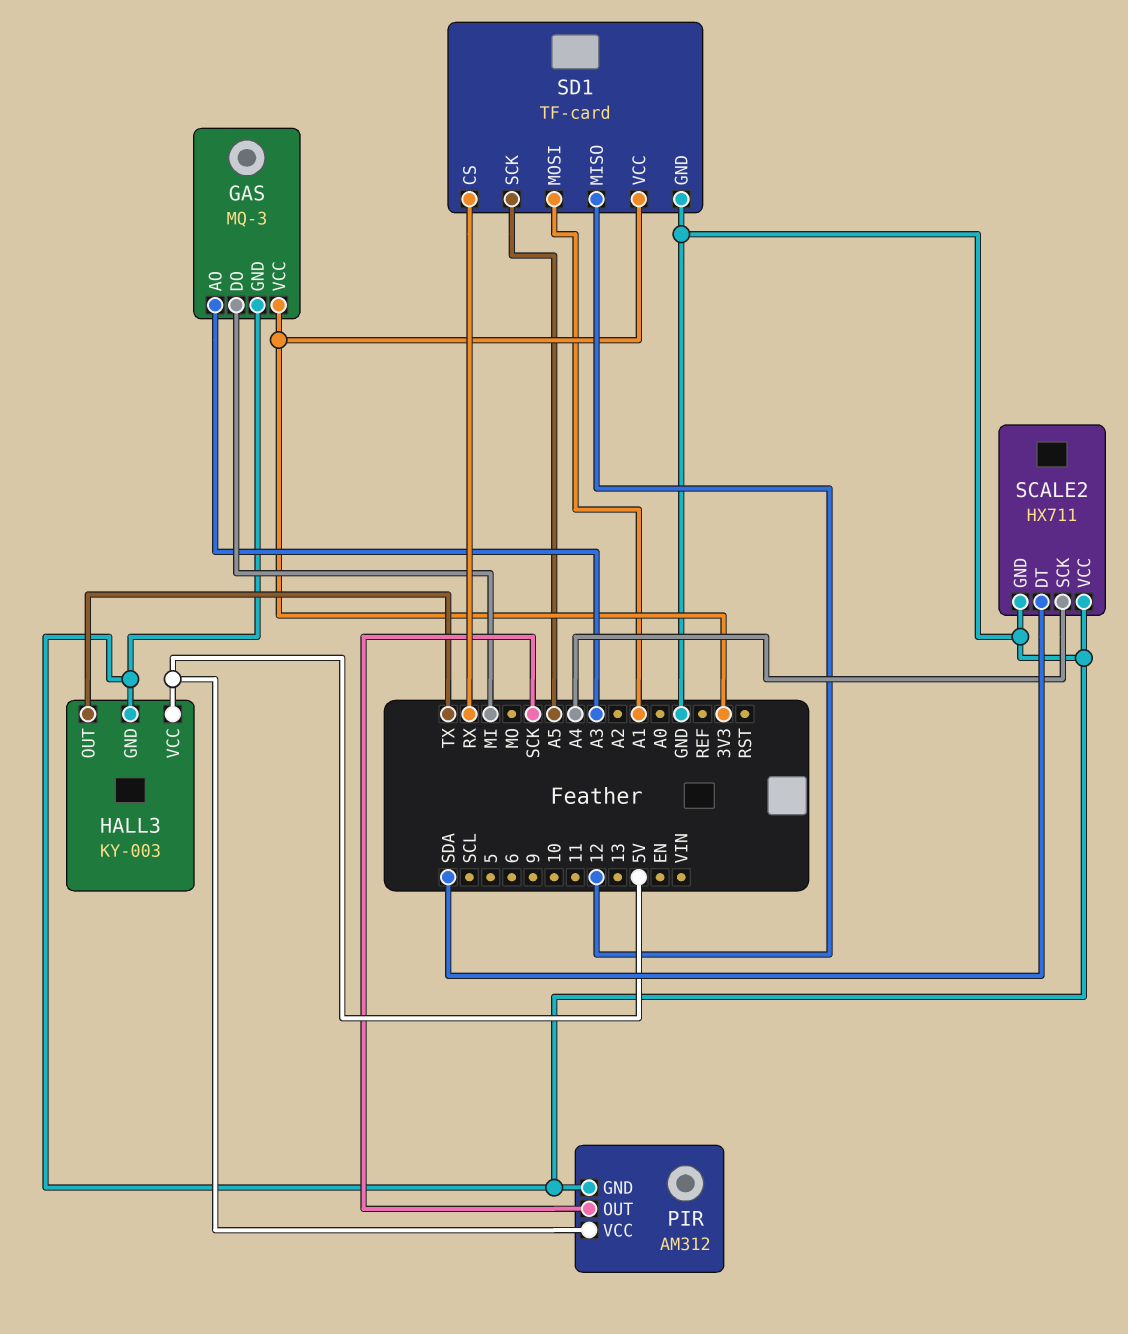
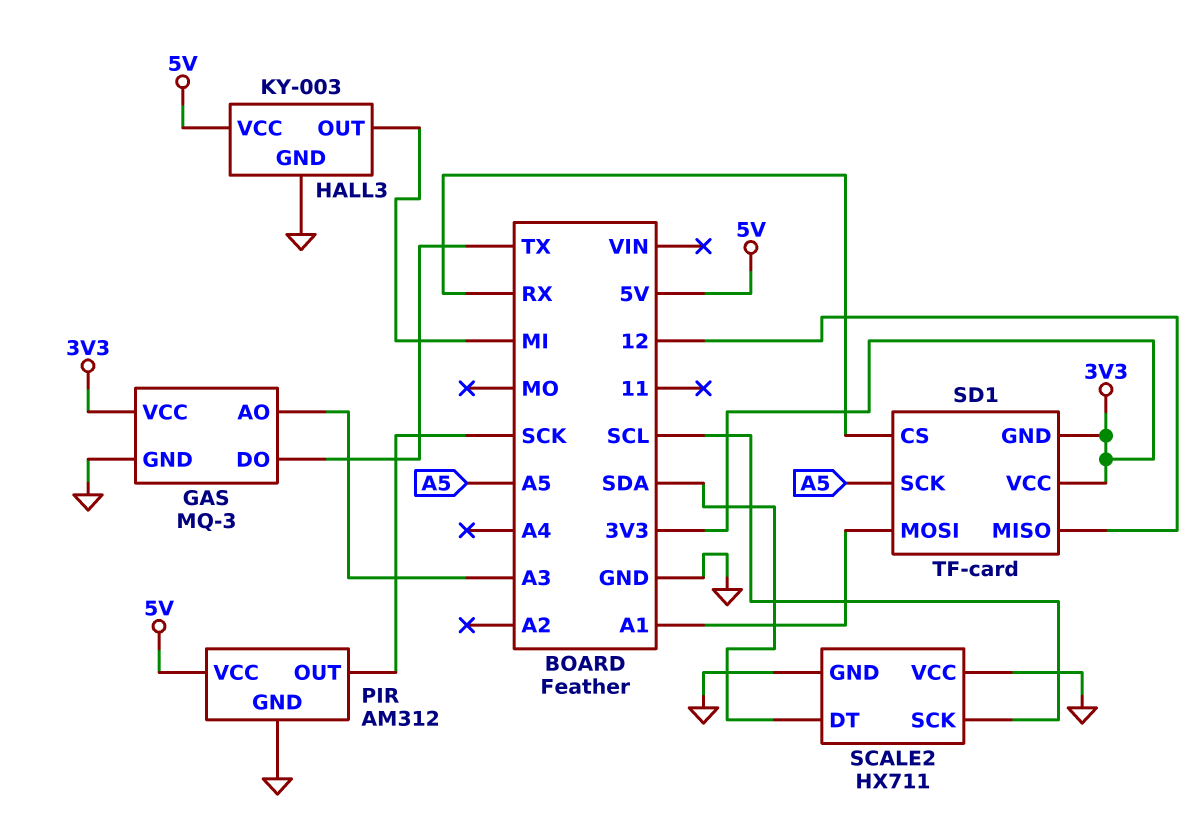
GAS pin DO: MI -> TX
HALL3 pin OUT: TX -> MI
SCALE2 pin SCK: A4 -> SCL
SD1 pin GND: GND -> 3V3

